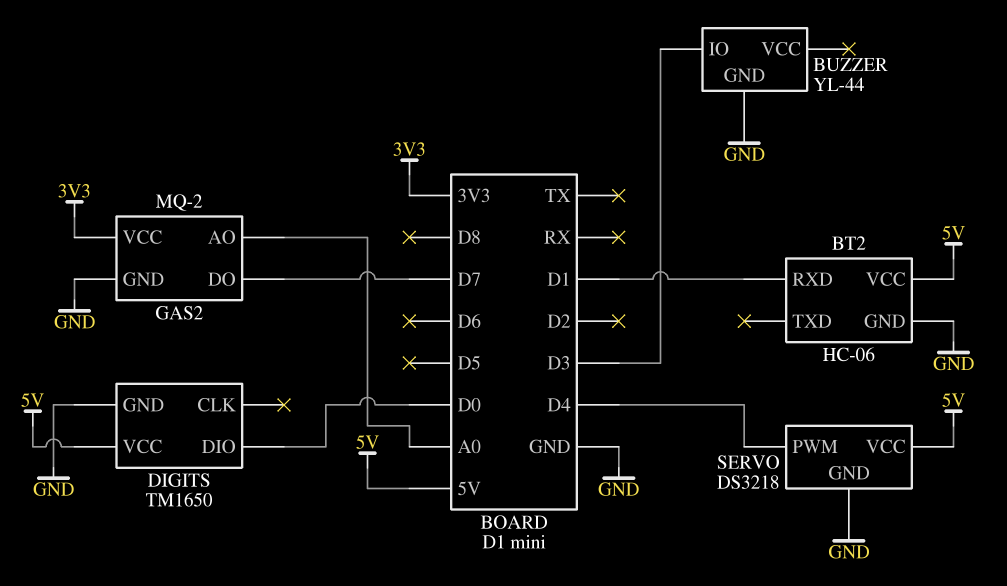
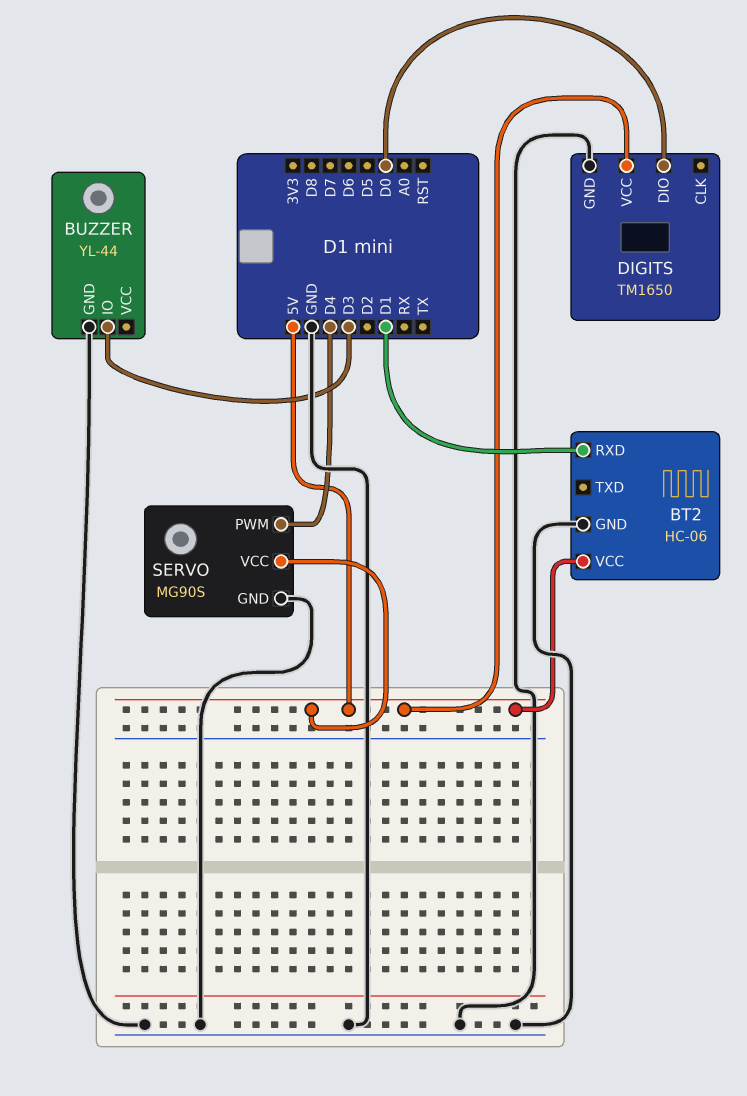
GAS2: MQ-2 -> none
GAS2 pin AO: A0 -> none
GAS2 pin DO: D7 -> none
GAS2 pin GND: GND -> none
GAS2 pin VCC: 3V3 -> none
SERVO: DS3218 -> MG90S

